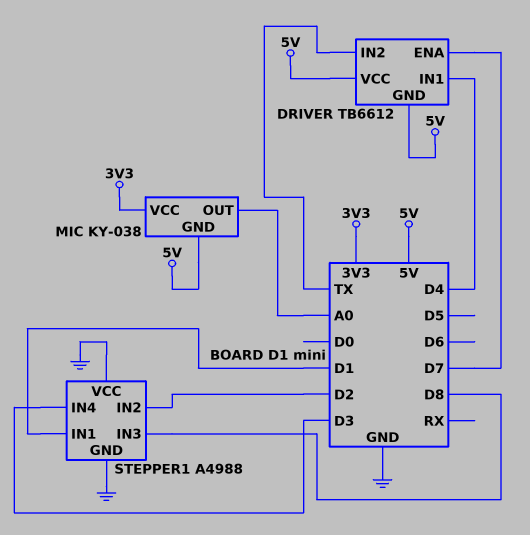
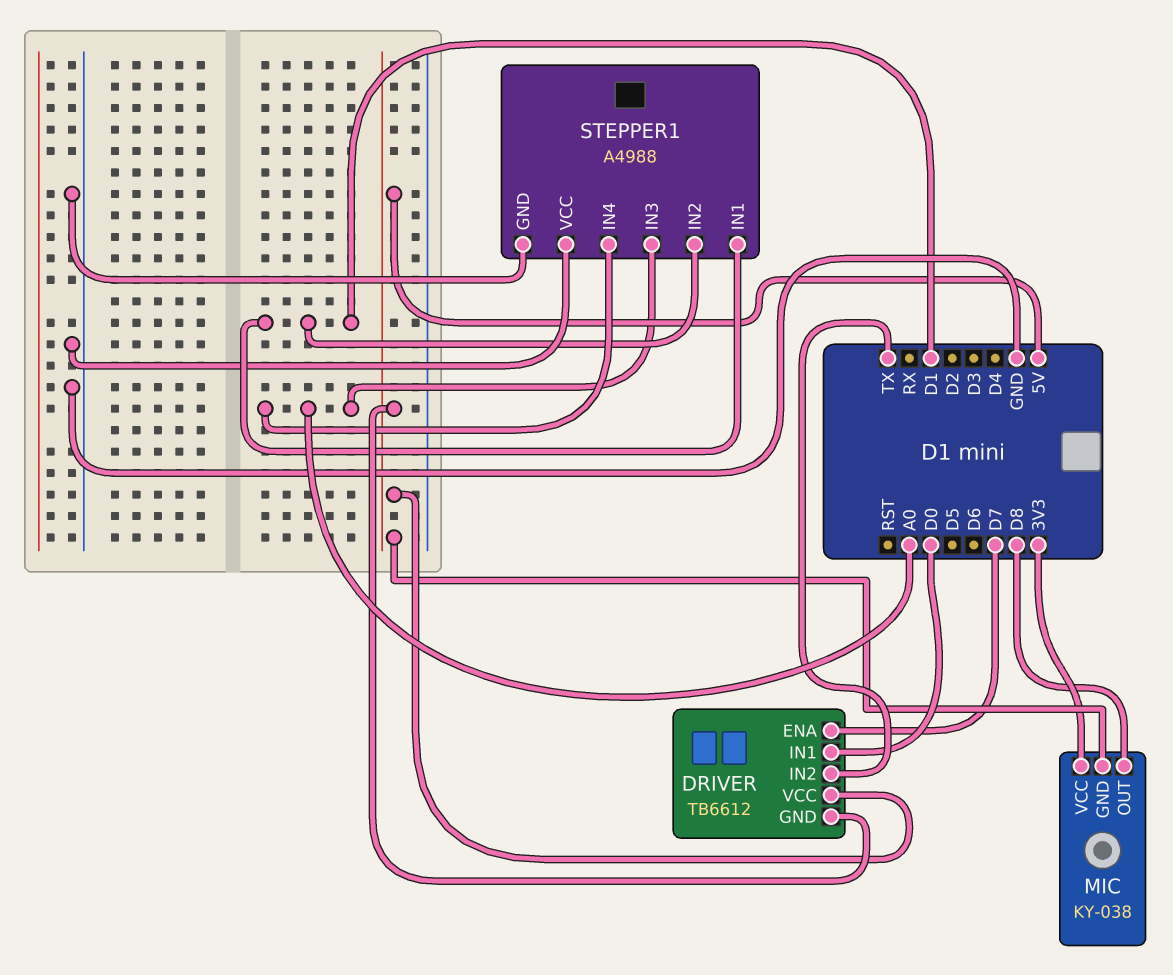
DRIVER pin IN1: D4 -> D0
MIC pin OUT: A0 -> D8
STEPPER1 pin IN2: D2 -> D1
STEPPER1 pin IN3: D8 -> A0
STEPPER1 pin IN4: D3 -> A0

